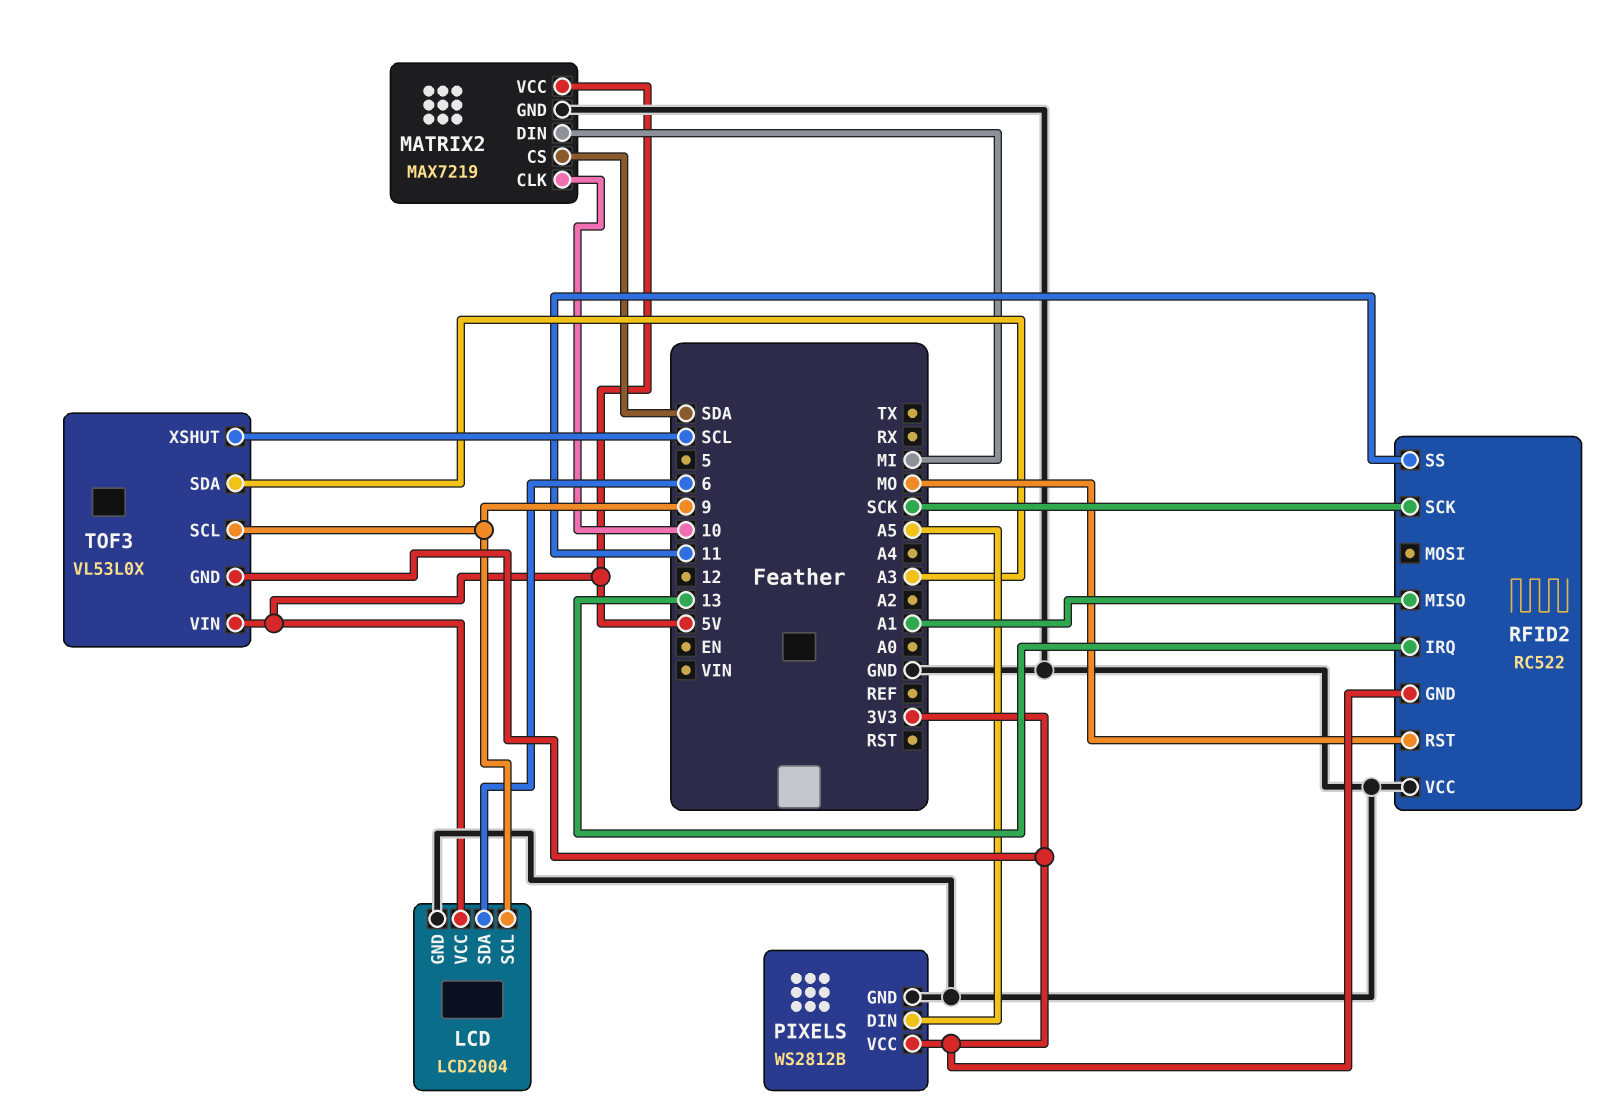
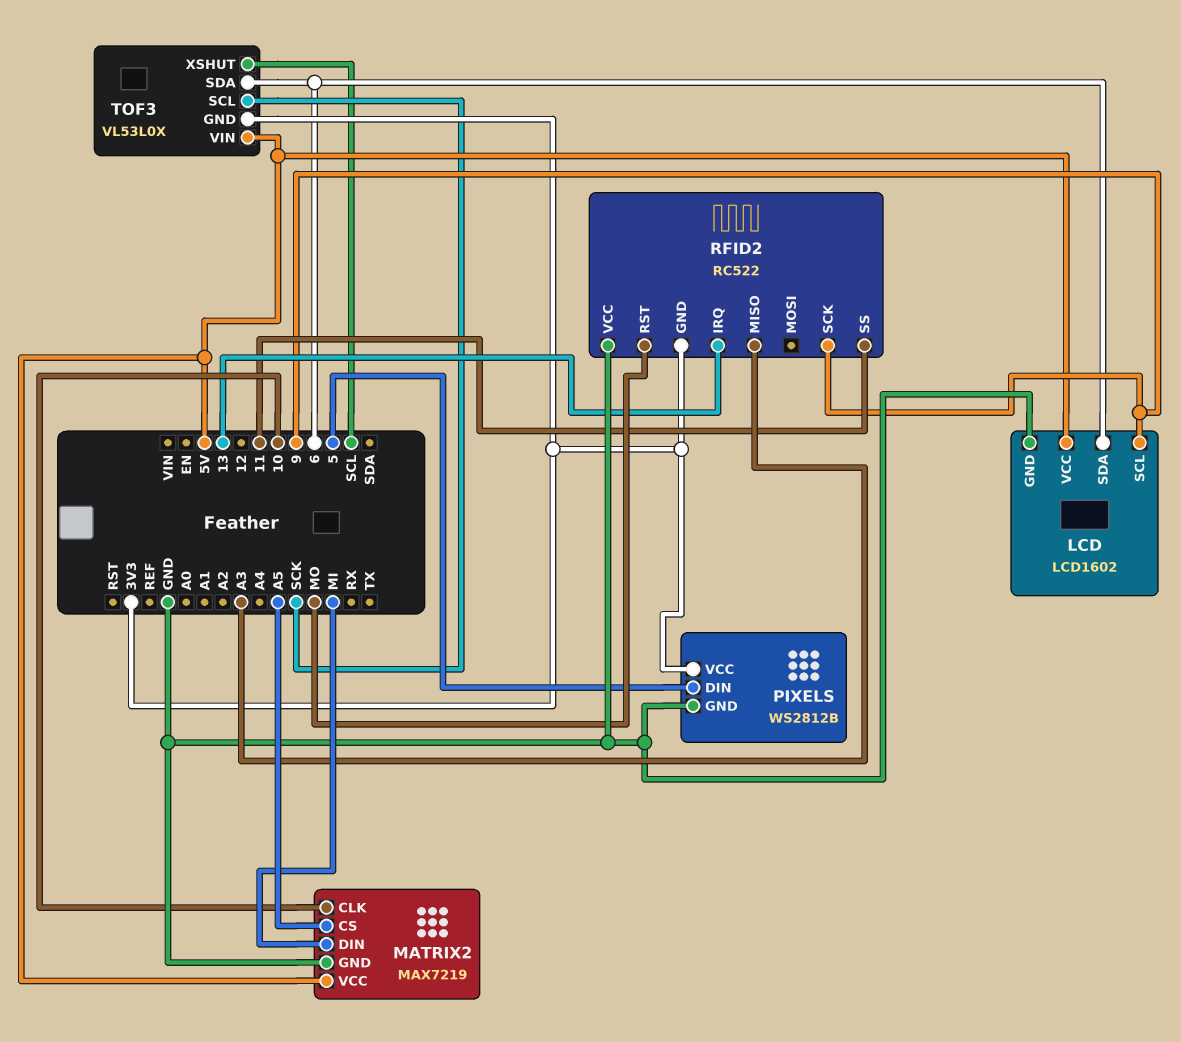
LCD: LCD2004 -> LCD1602
MATRIX2 pin CS: SDA -> A5
PIXELS pin DIN: A5 -> 5
RFID2 pin MISO: A1 -> A3
RFID2 pin SCK: SCK -> 9
TOF3 pin SCL: 9 -> SCK
TOF3 pin SDA: A3 -> 6

